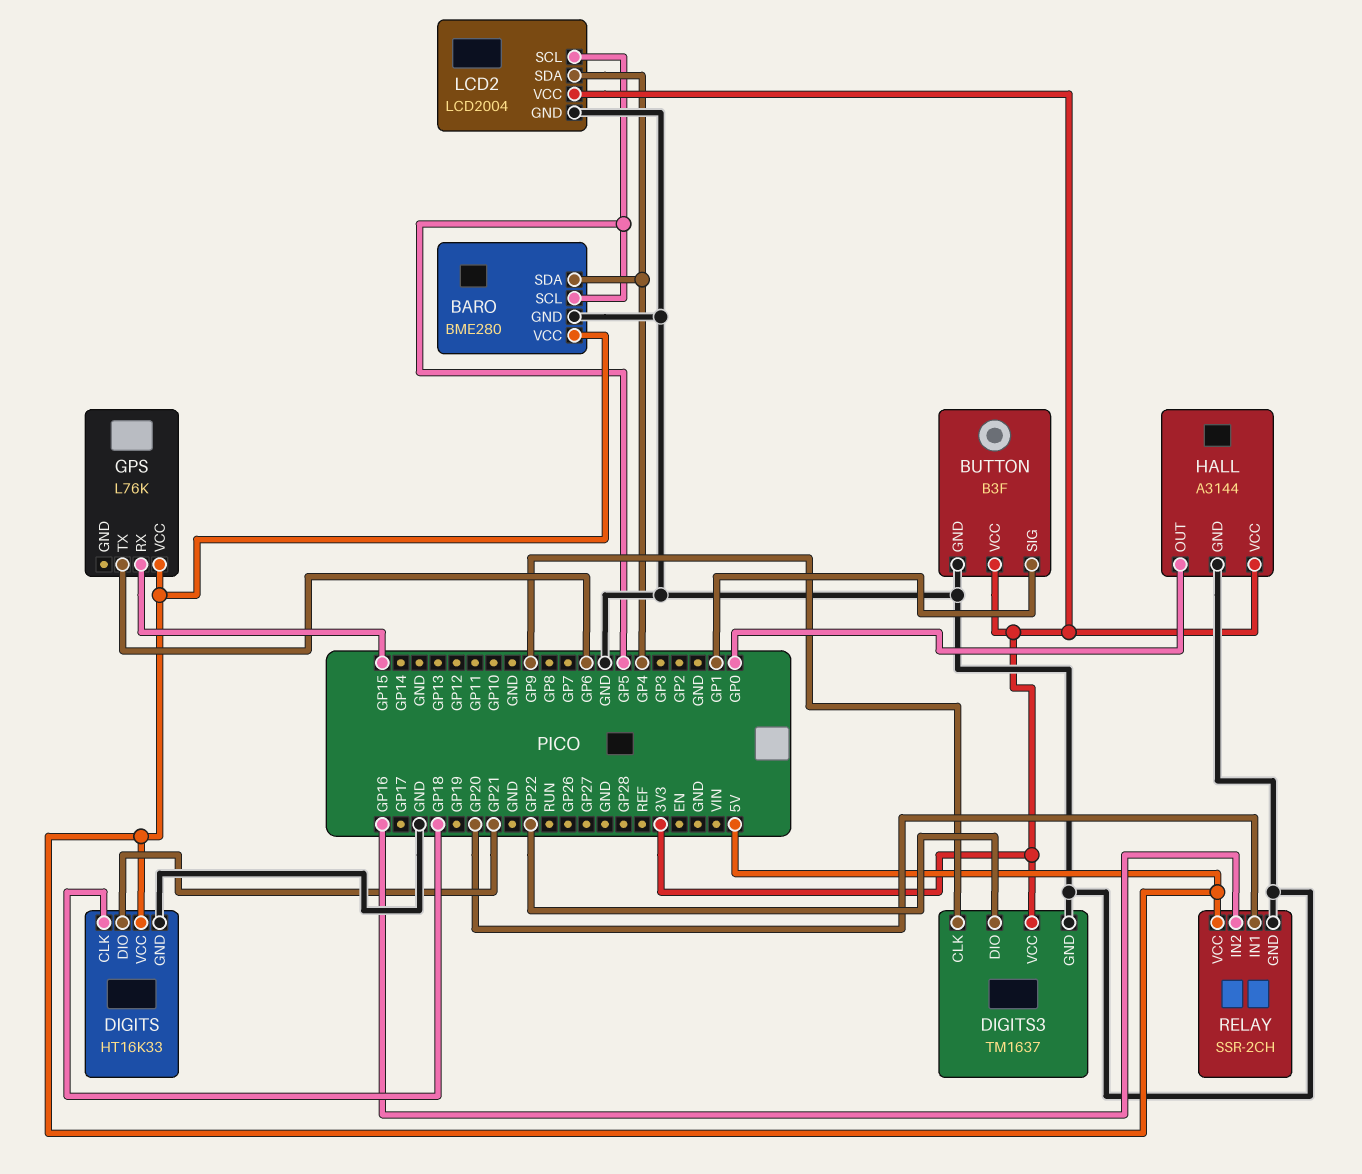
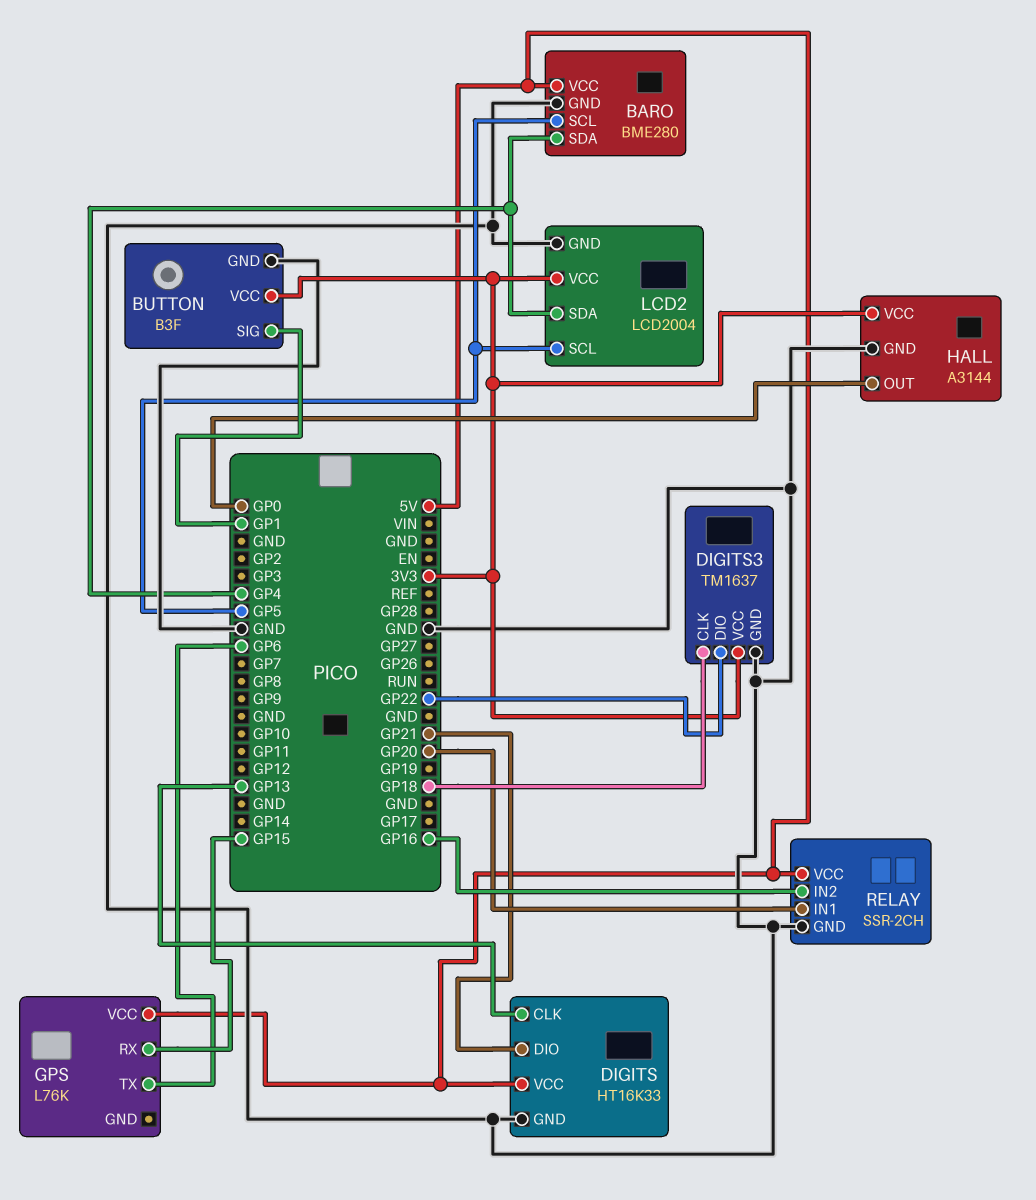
DIGITS pin CLK: GP18 -> GP13
DIGITS3 pin CLK: GP9 -> GP18

